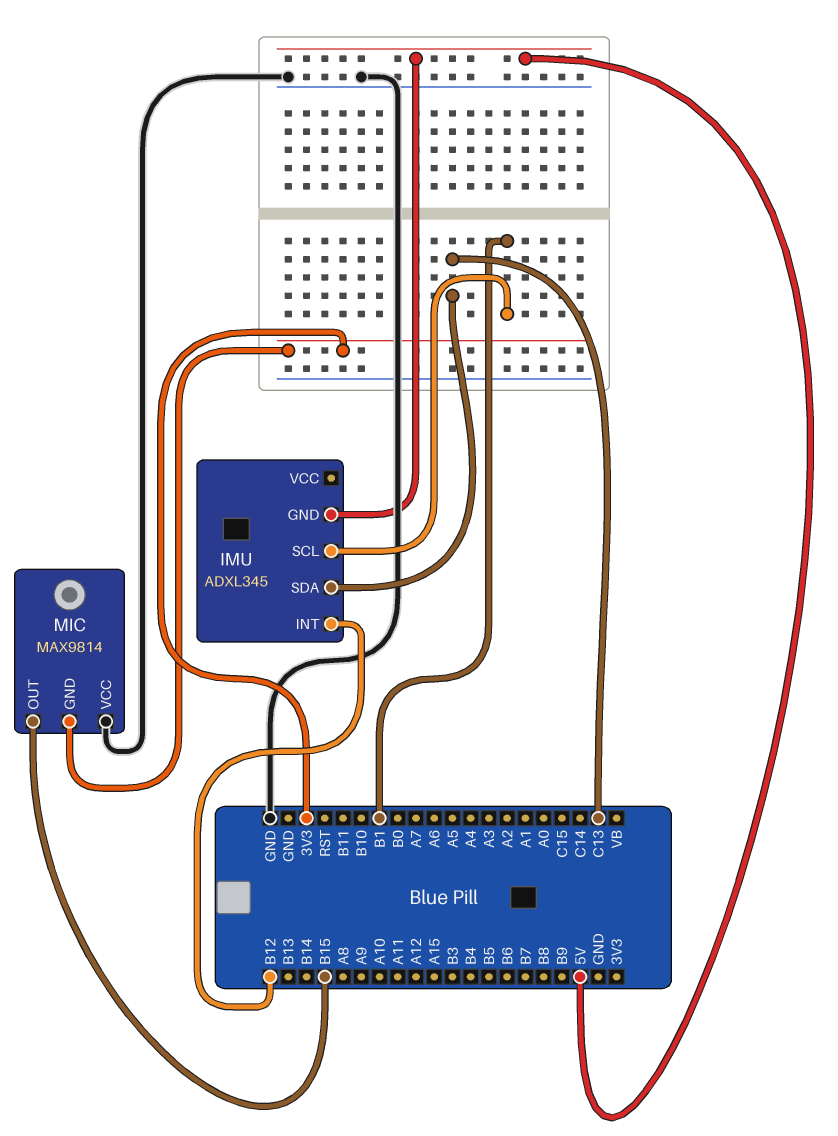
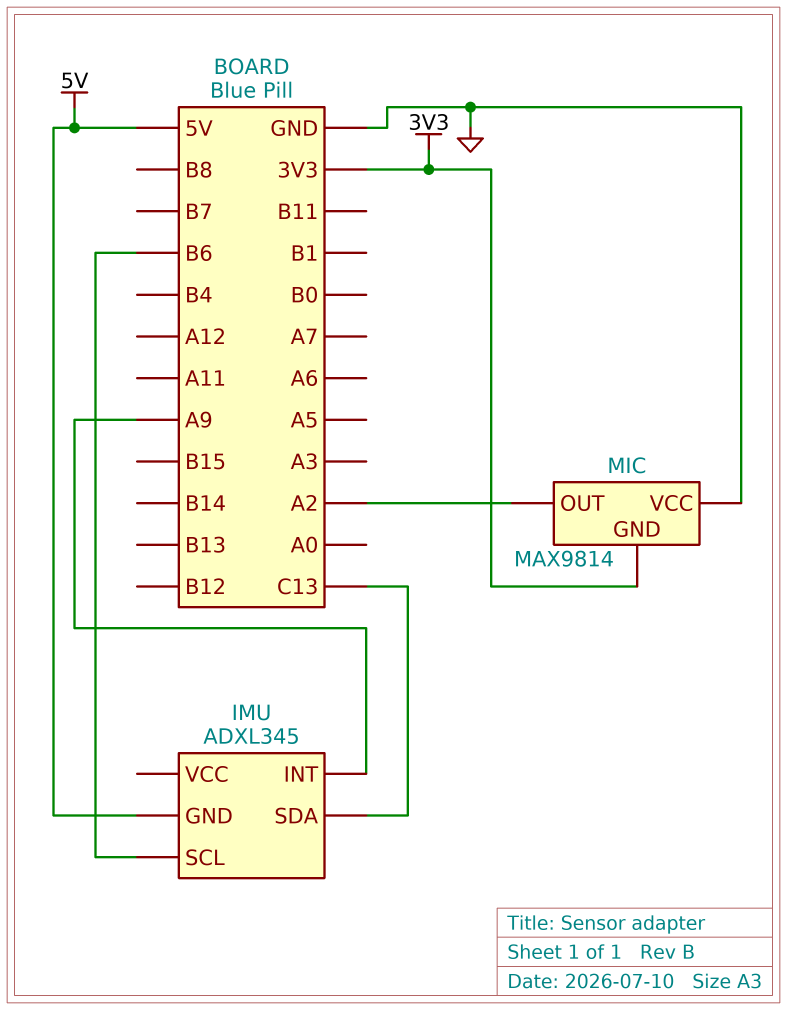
IMU pin INT: B12 -> A9
IMU pin SCL: B1 -> B6
MIC pin OUT: B15 -> A2

